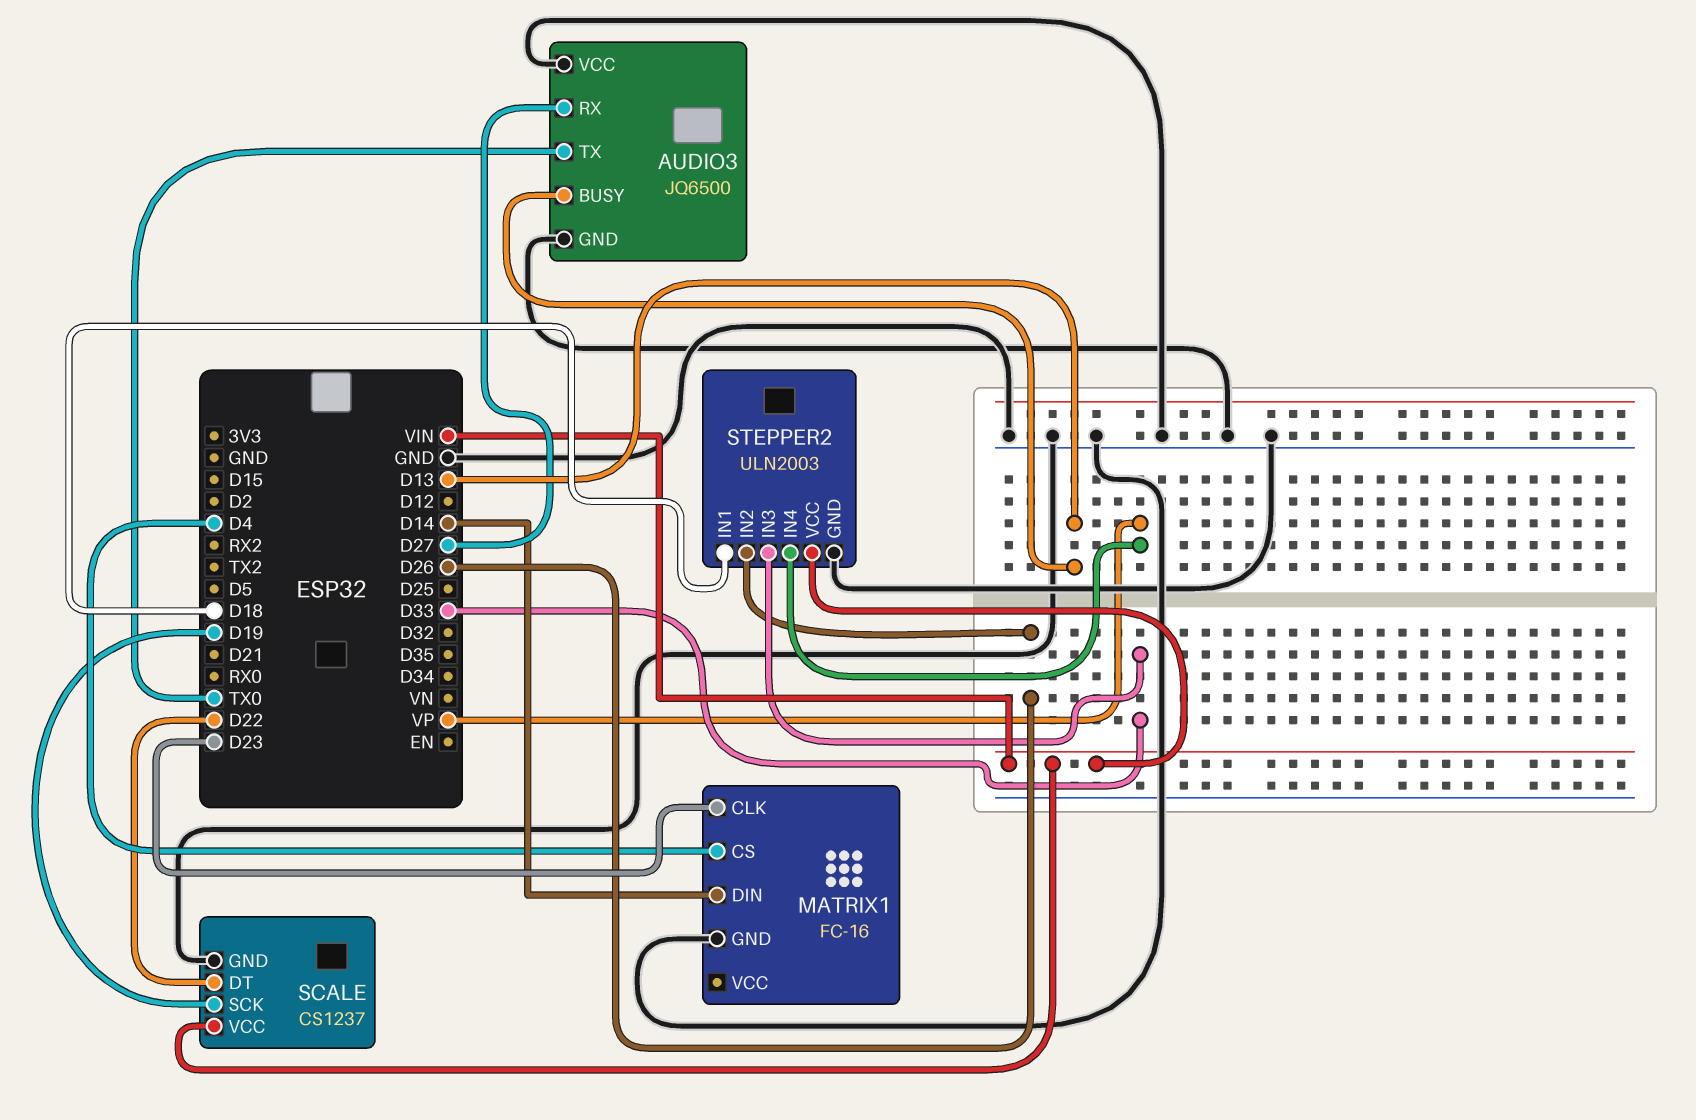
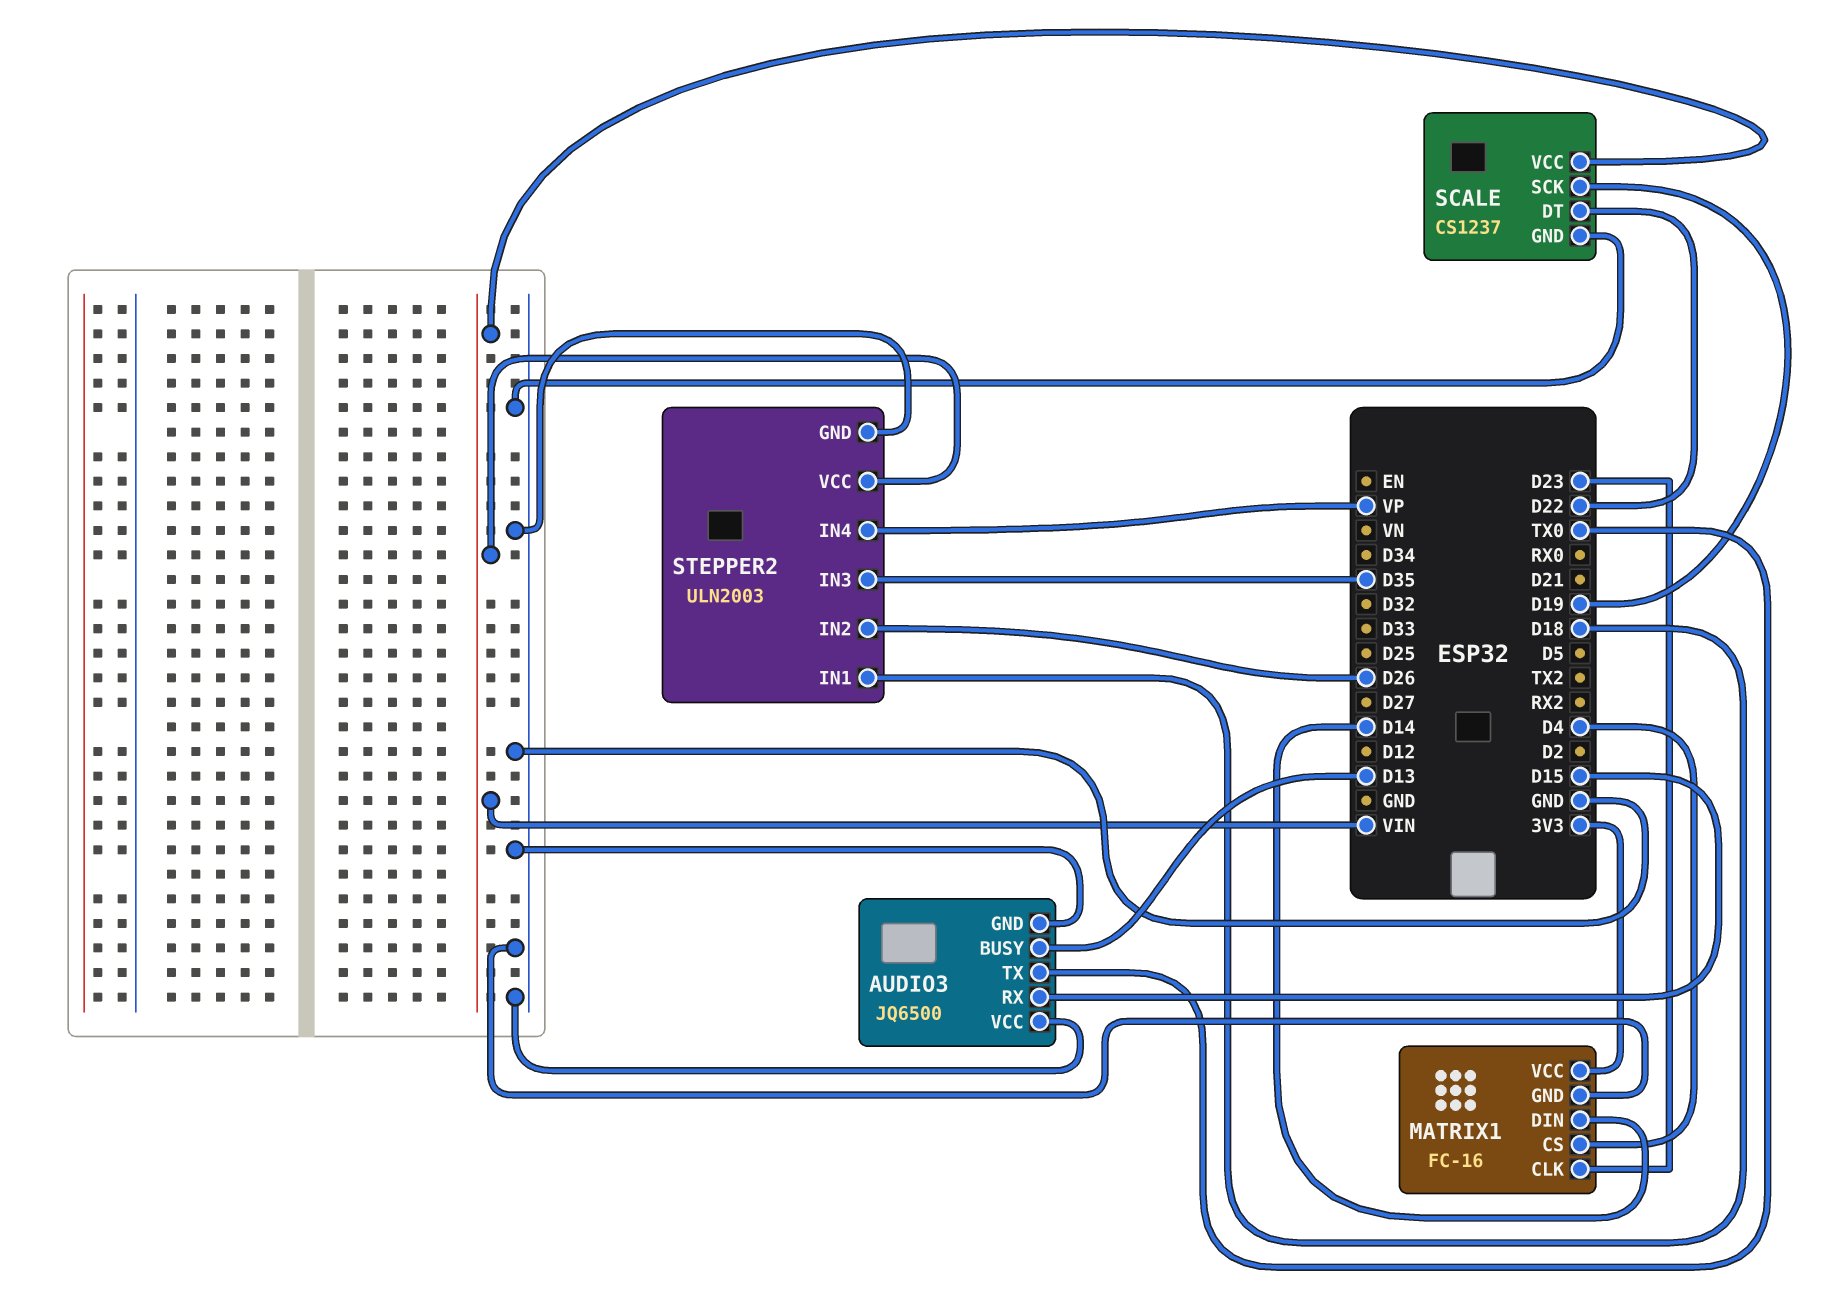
AUDIO3 pin RX: D27 -> D15
MATRIX1 pin VCC: none -> 3V3
STEPPER2 pin IN3: D33 -> D35

